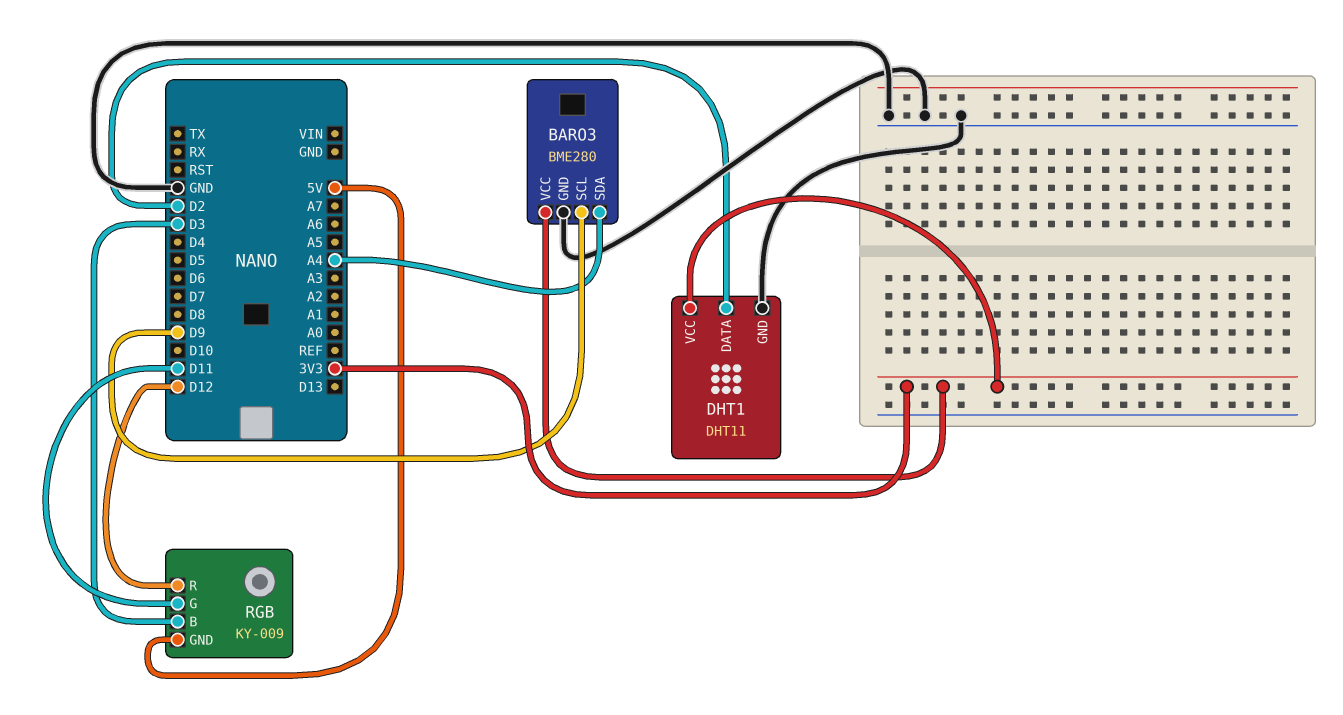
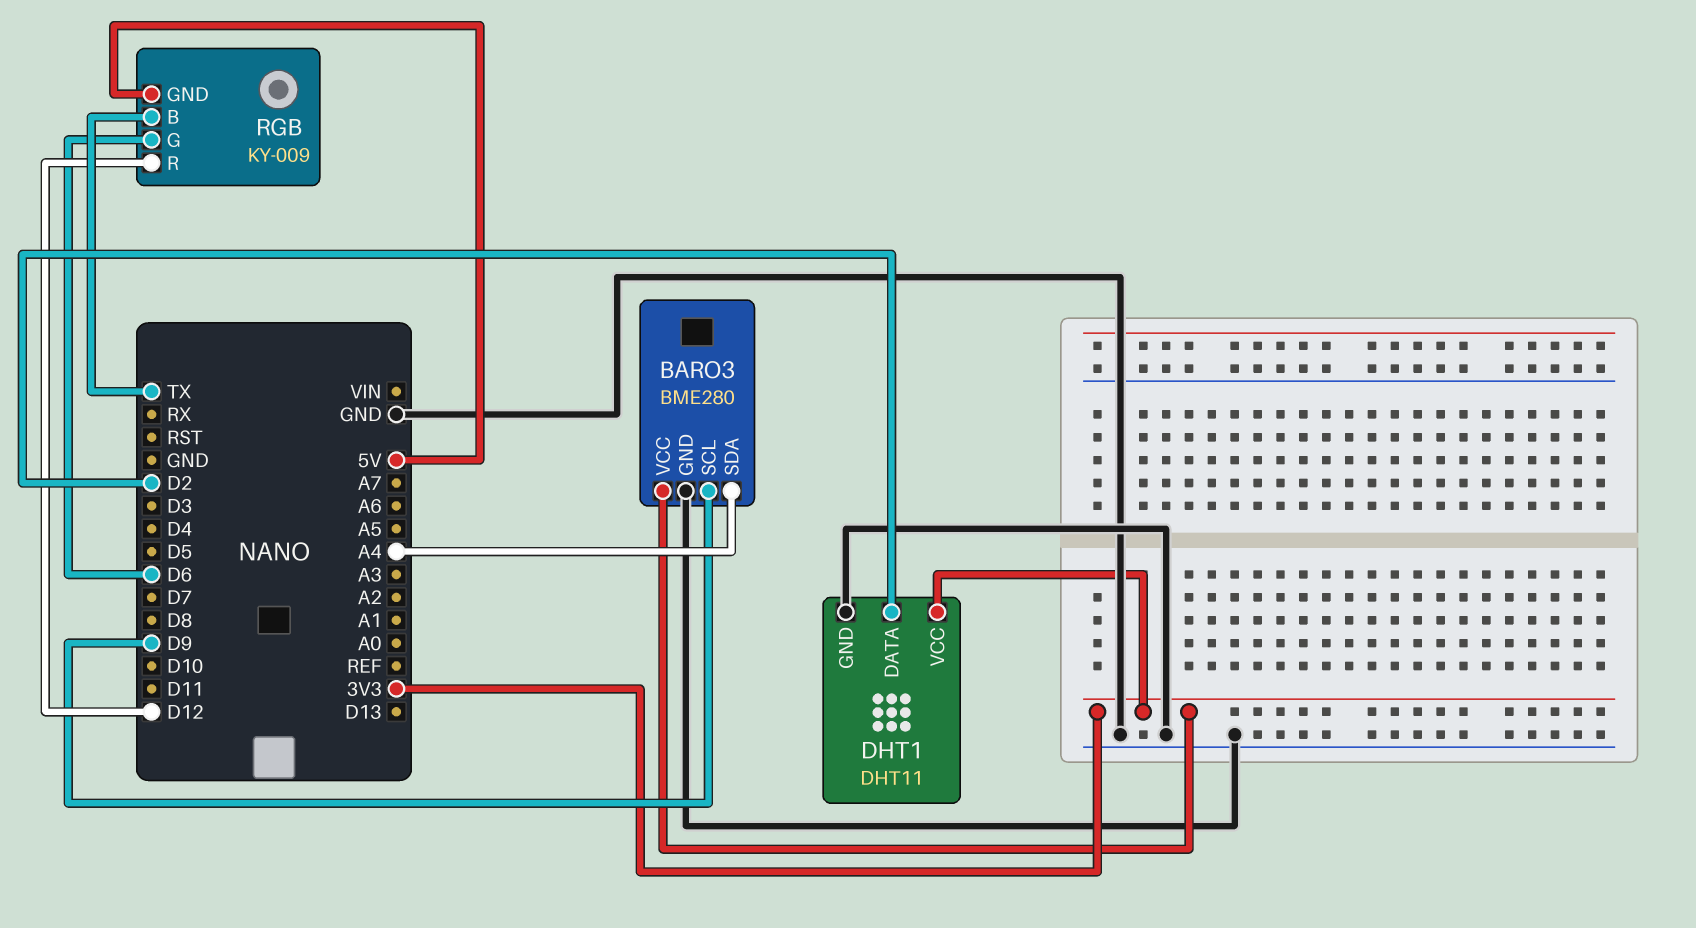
RGB pin B: D3 -> TX
RGB pin G: D11 -> D6

